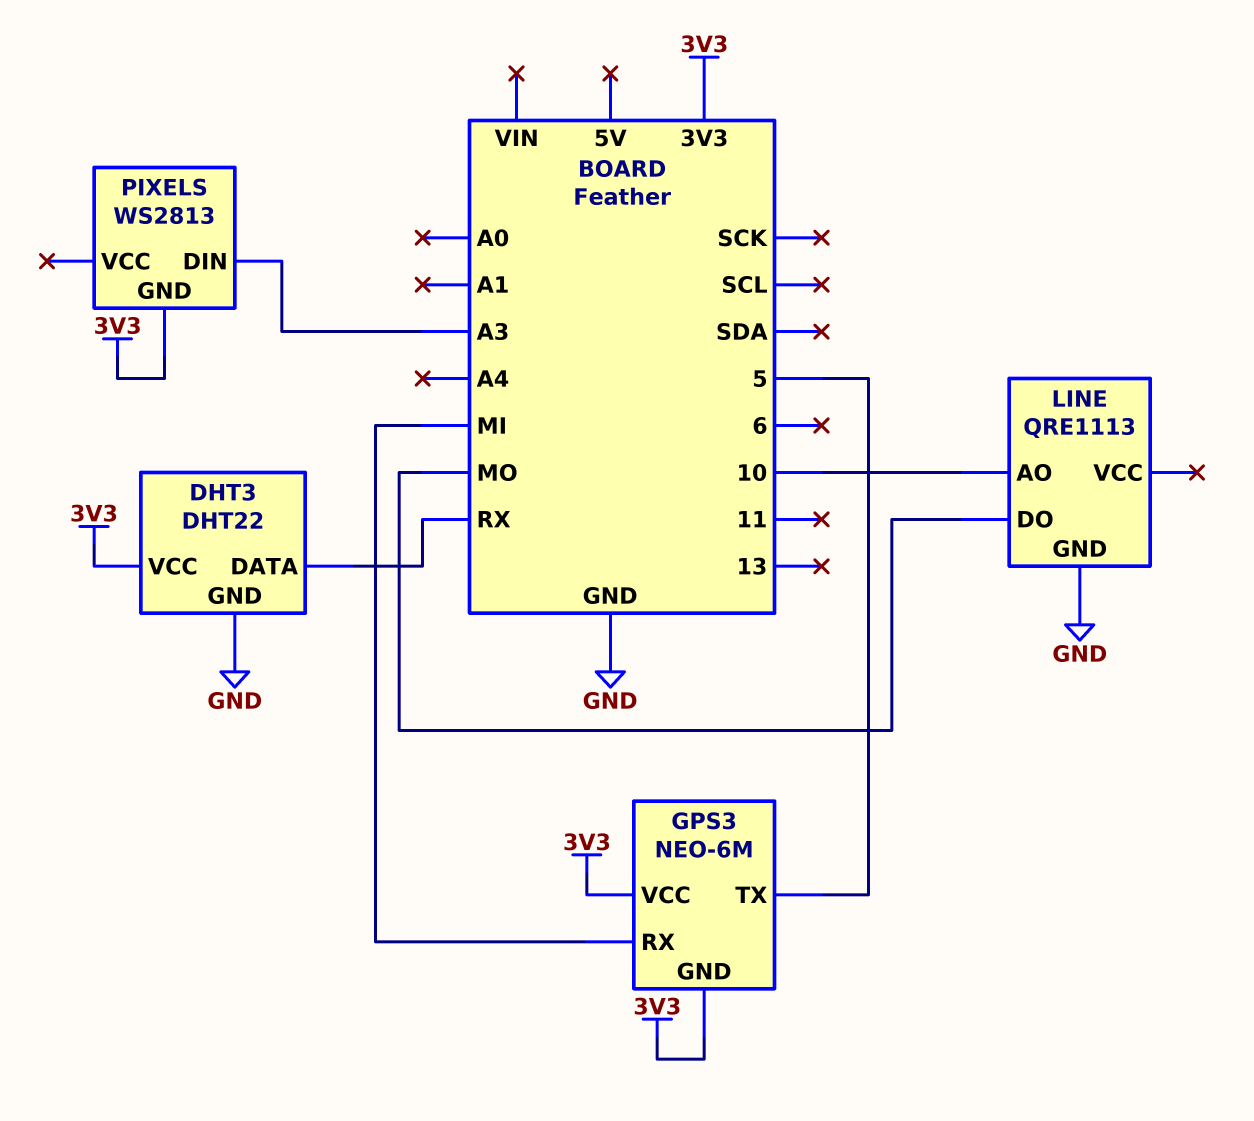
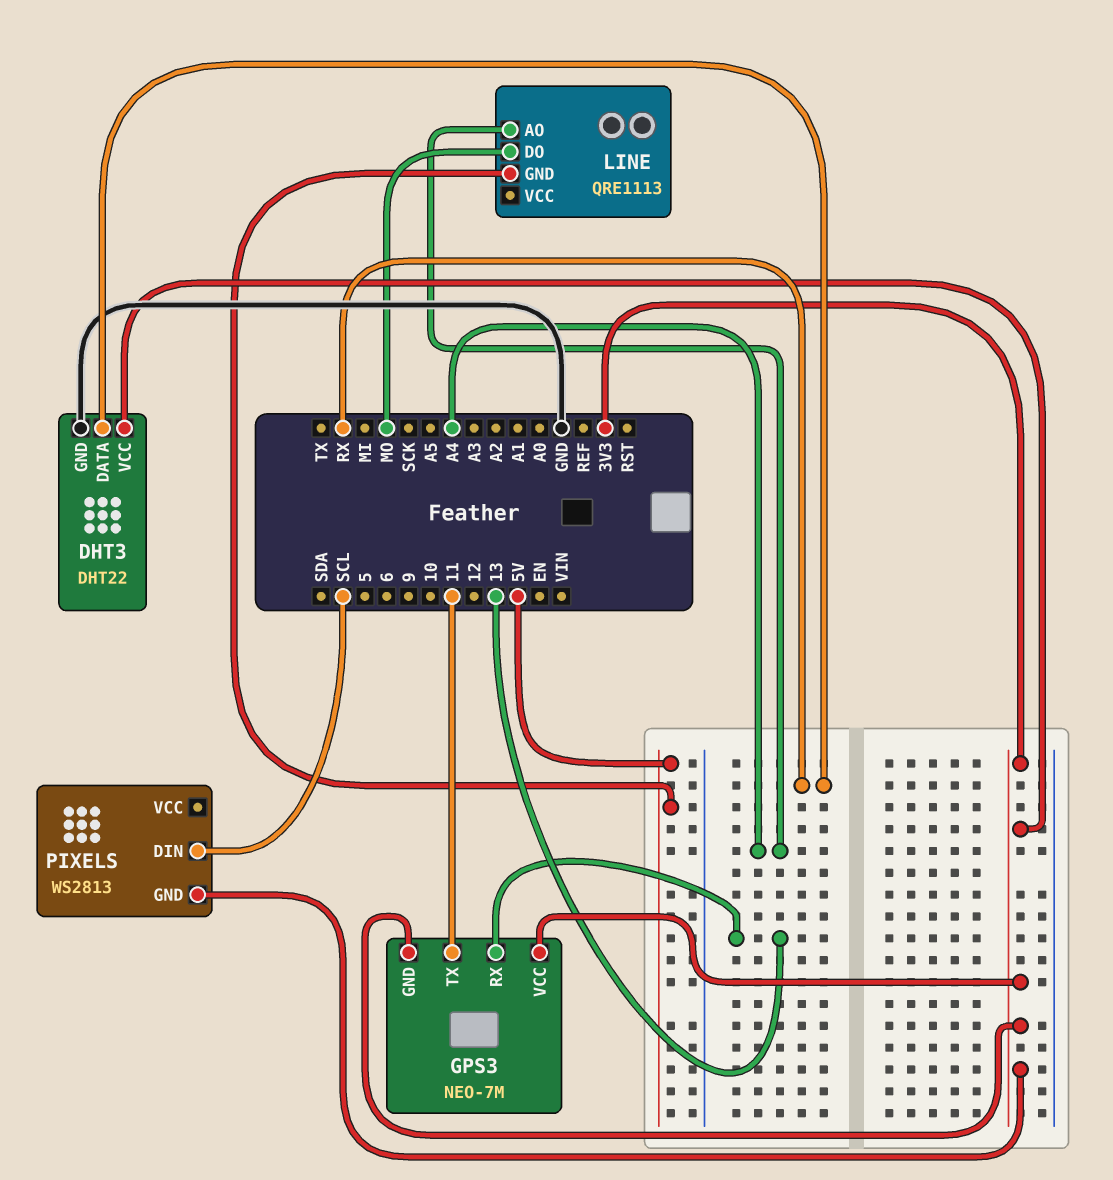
GPS3: NEO-6M -> NEO-7M
GPS3 pin RX: MI -> 13
GPS3 pin TX: 5 -> 11
LINE pin AO: 10 -> A4
LINE pin GND: GND -> 5V
PIXELS pin DIN: A3 -> SCL

